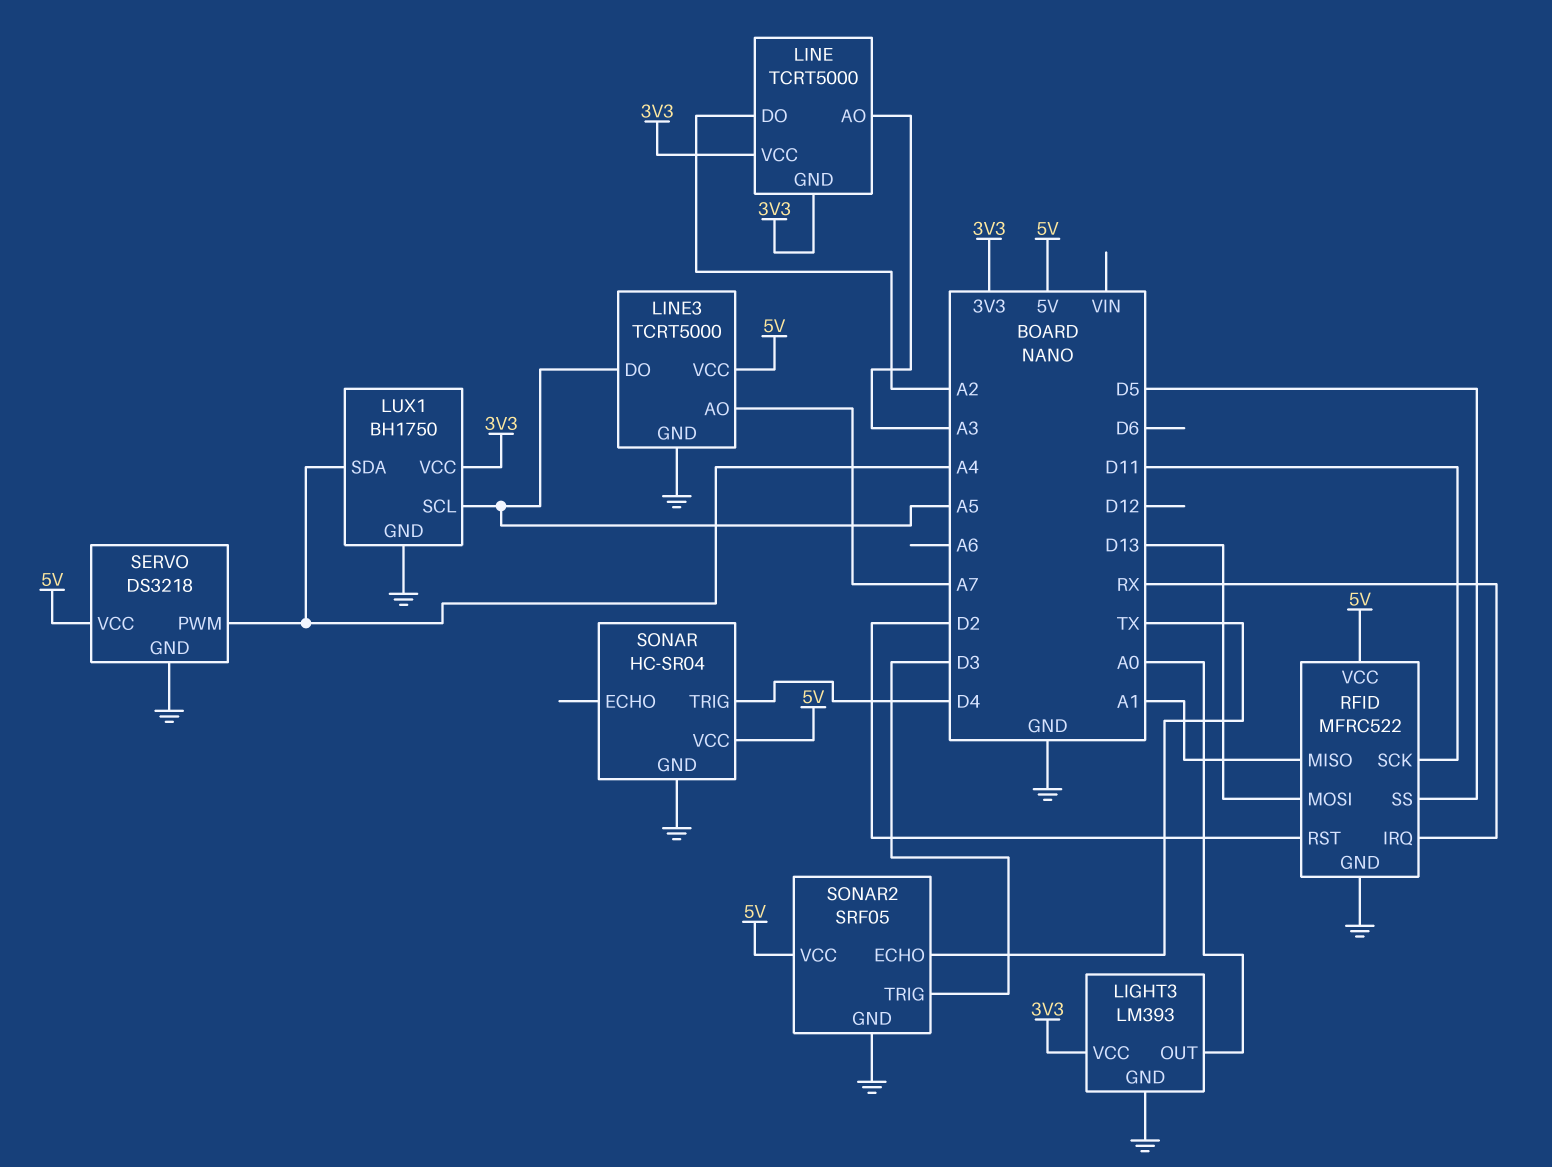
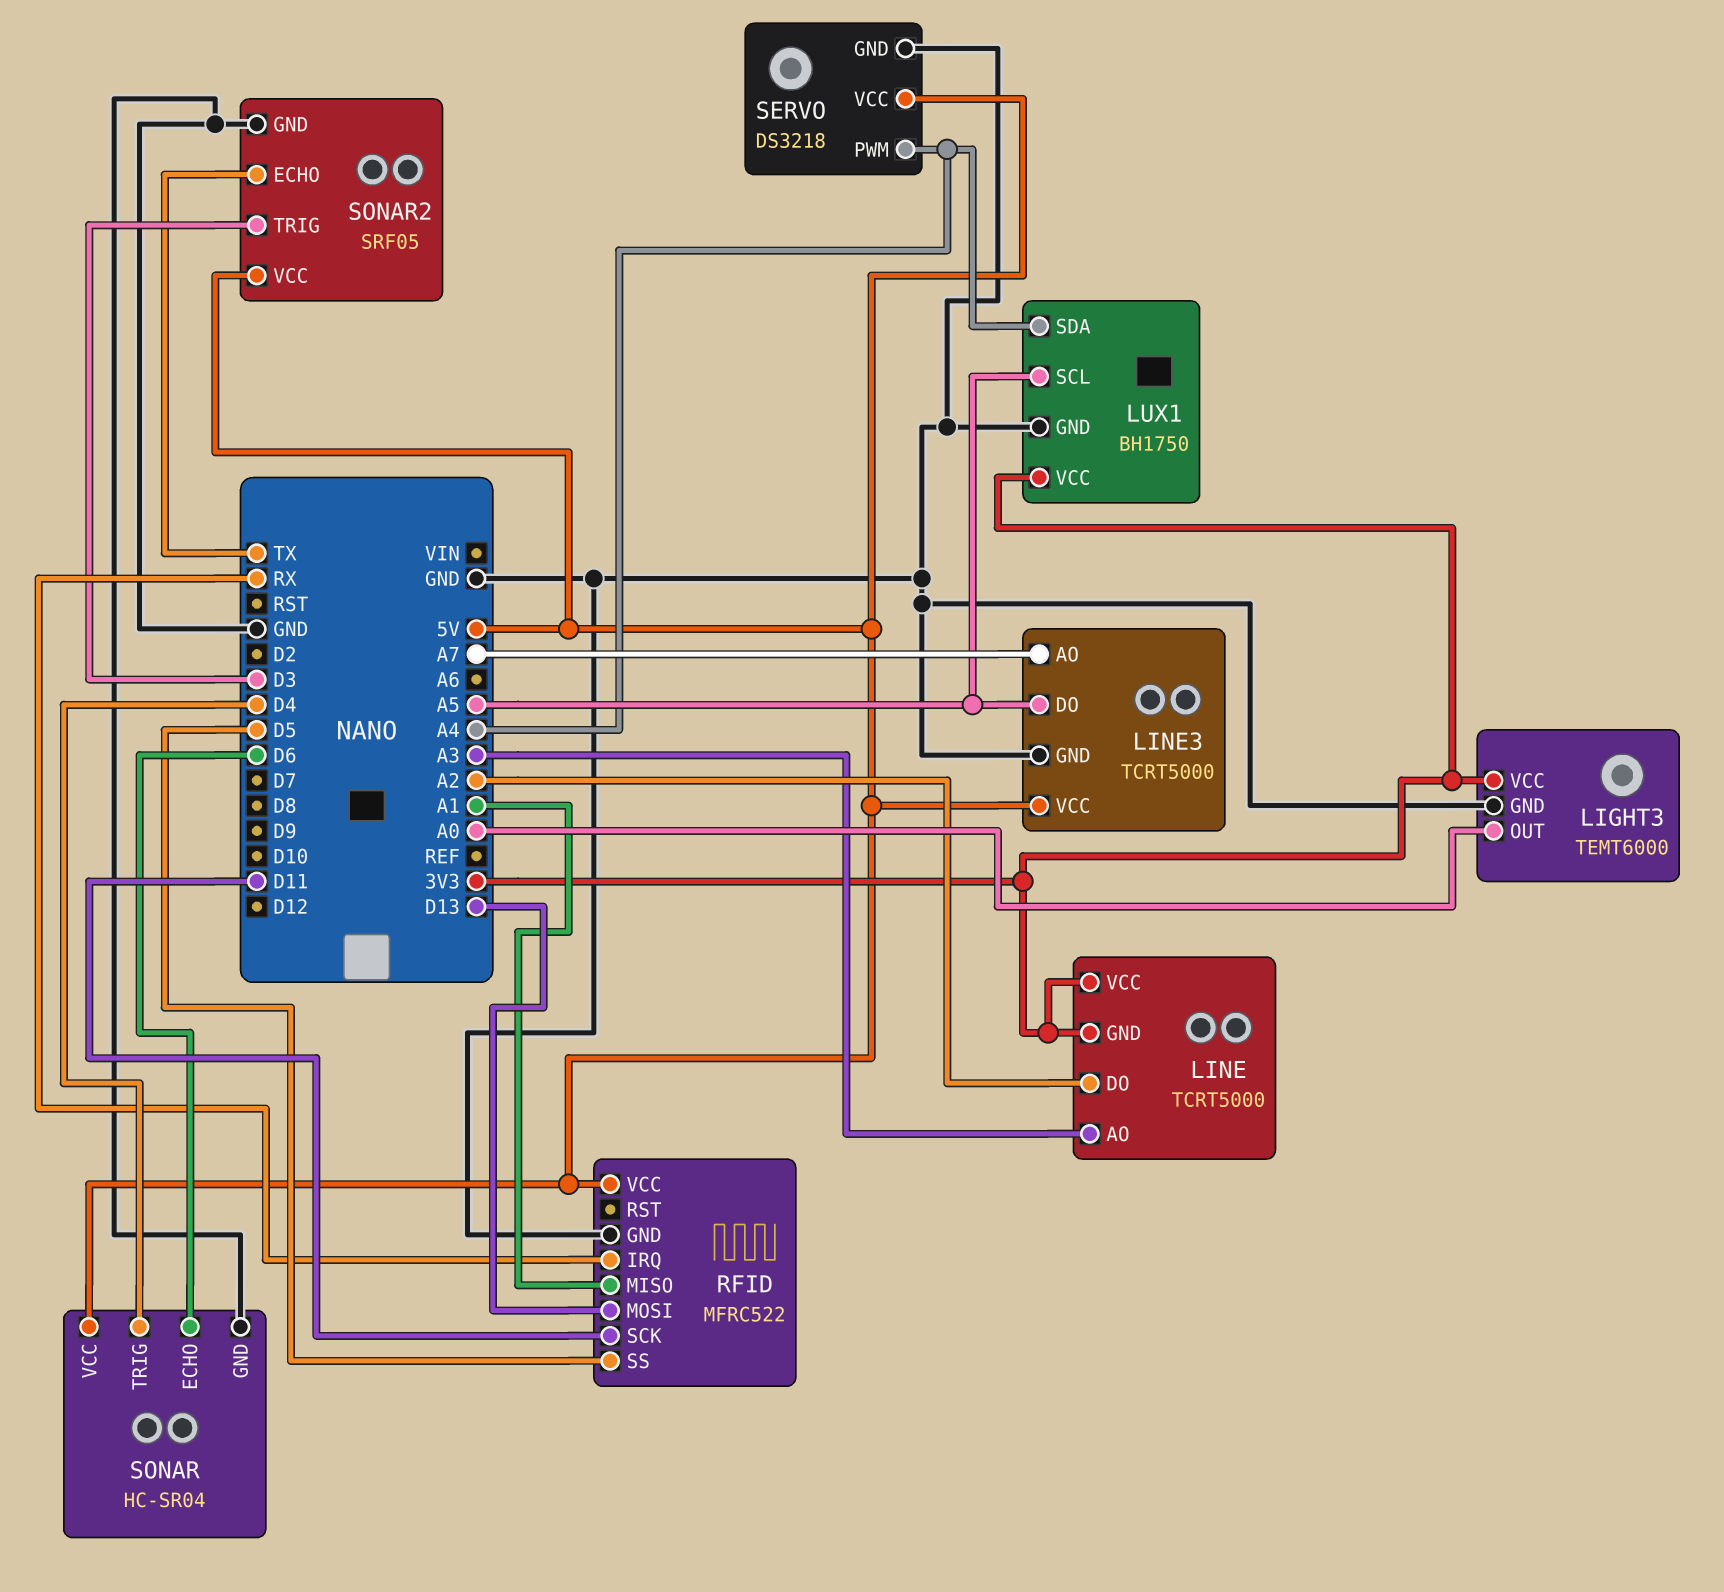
LIGHT3: LM393 -> TEMT6000
RFID pin RST: D2 -> none
SONAR pin ECHO: none -> D6

